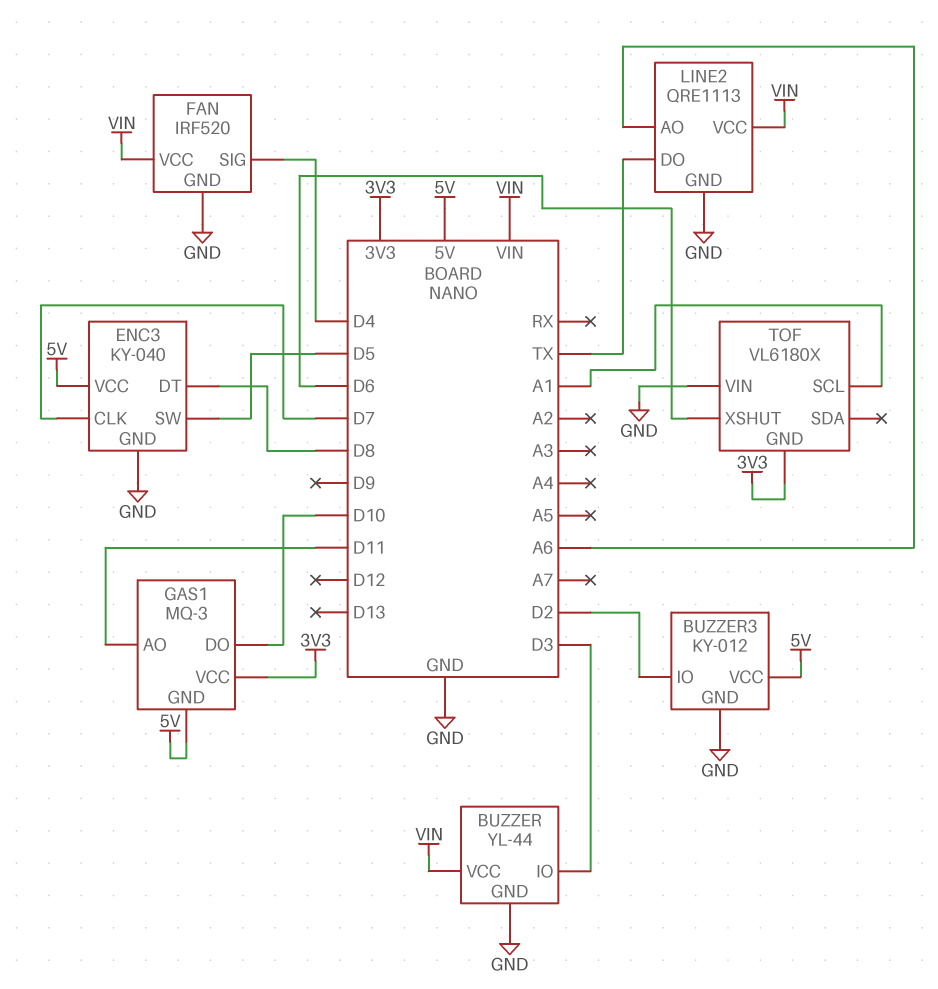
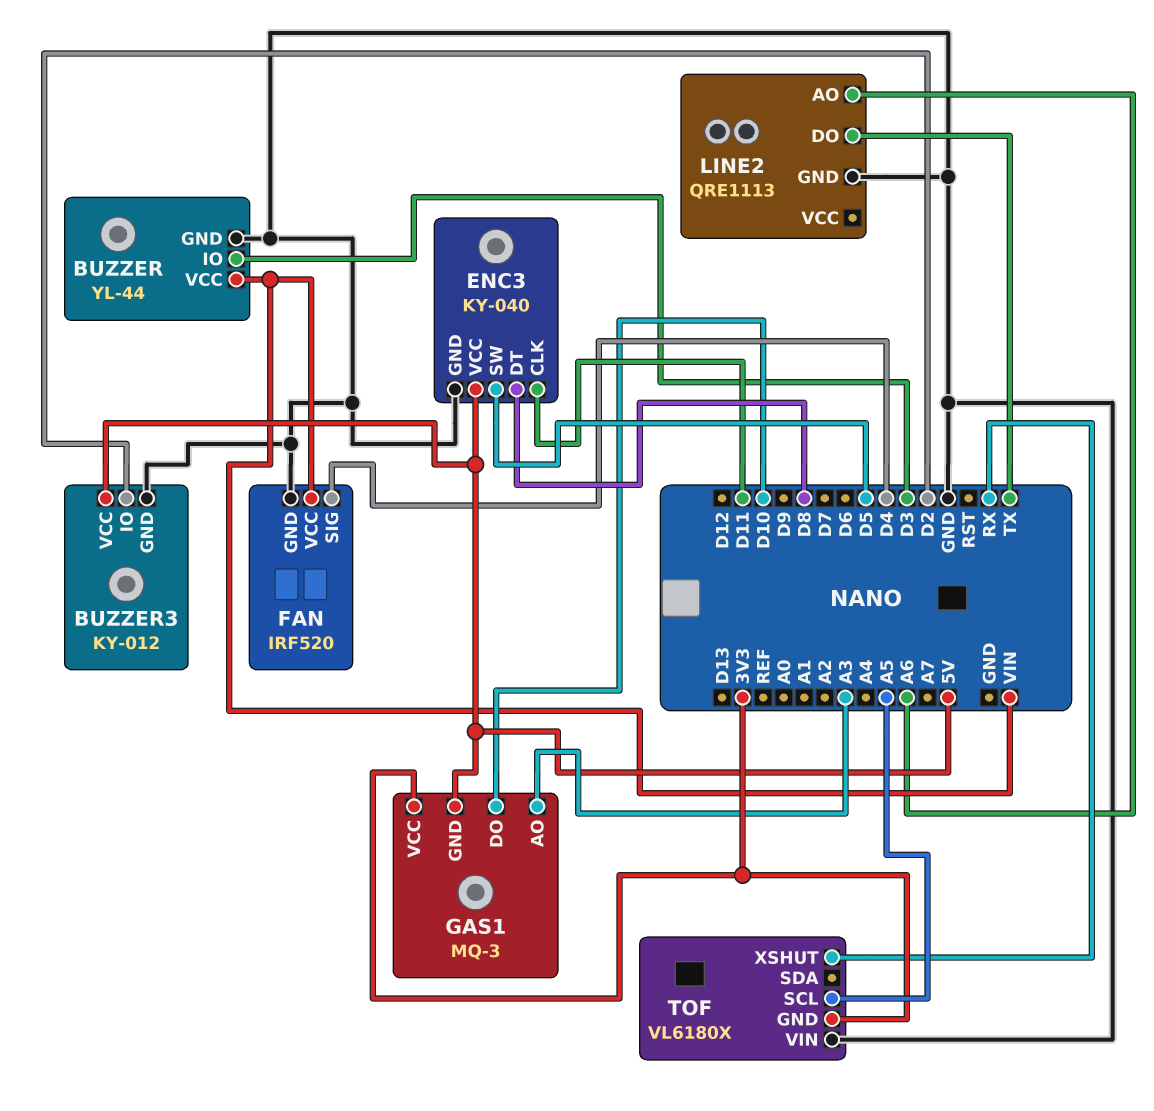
ENC3 pin CLK: D7 -> D11
GAS1 pin AO: D11 -> A3
LINE2 pin VCC: VIN -> none
TOF pin SCL: A1 -> A5
TOF pin XSHUT: D6 -> RX

